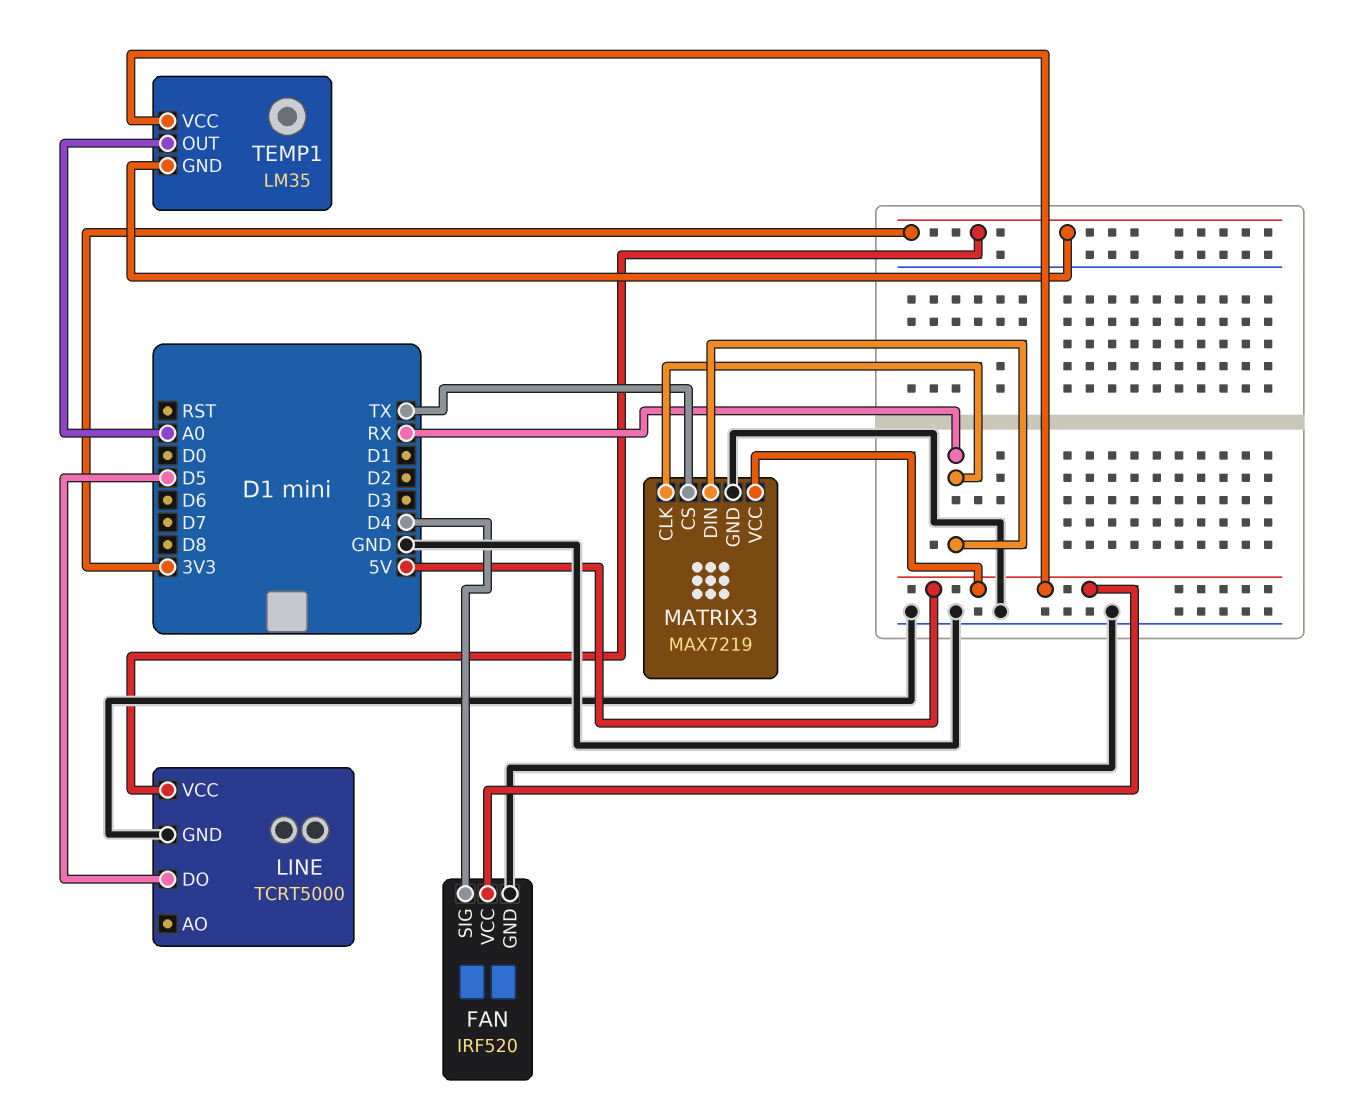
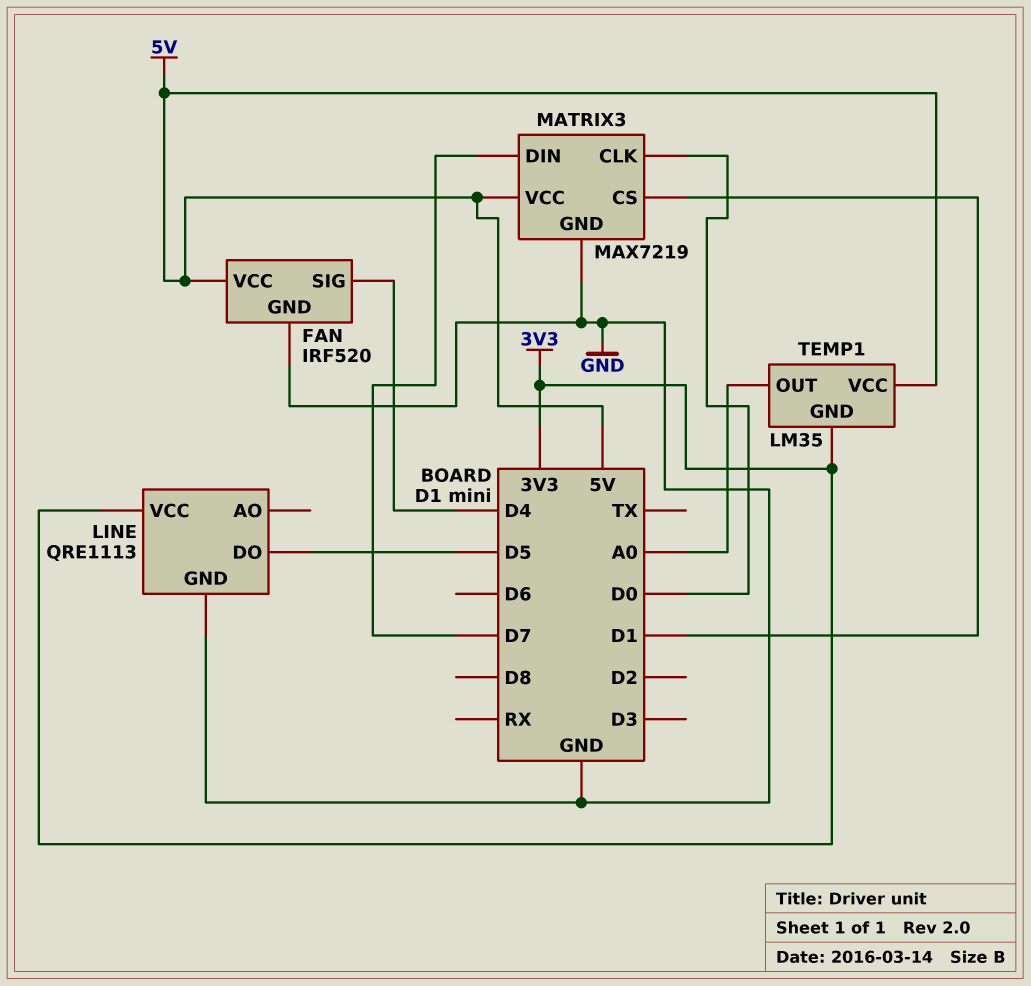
LINE: TCRT5000 -> QRE1113
MATRIX3 pin CLK: RX -> D0
MATRIX3 pin CS: TX -> D1
MATRIX3 pin DIN: RX -> D7

